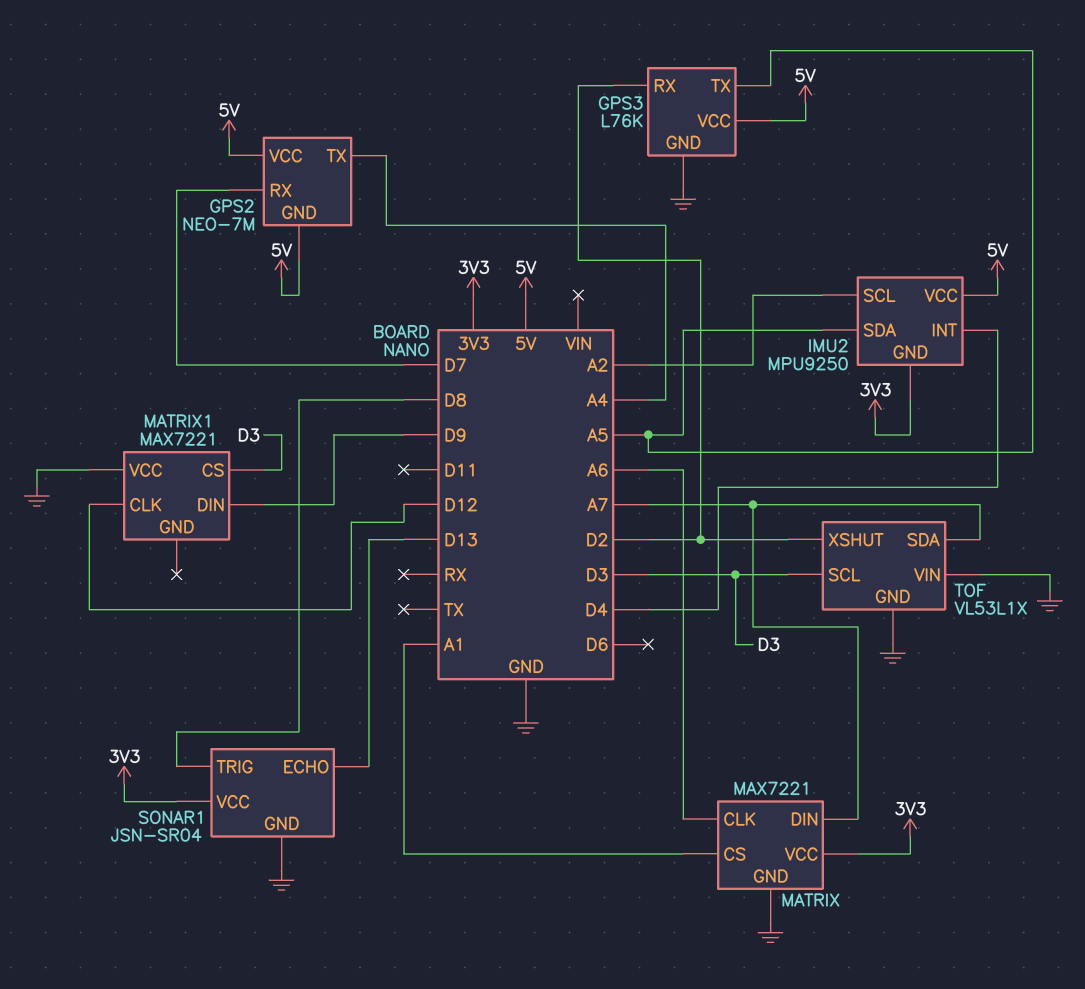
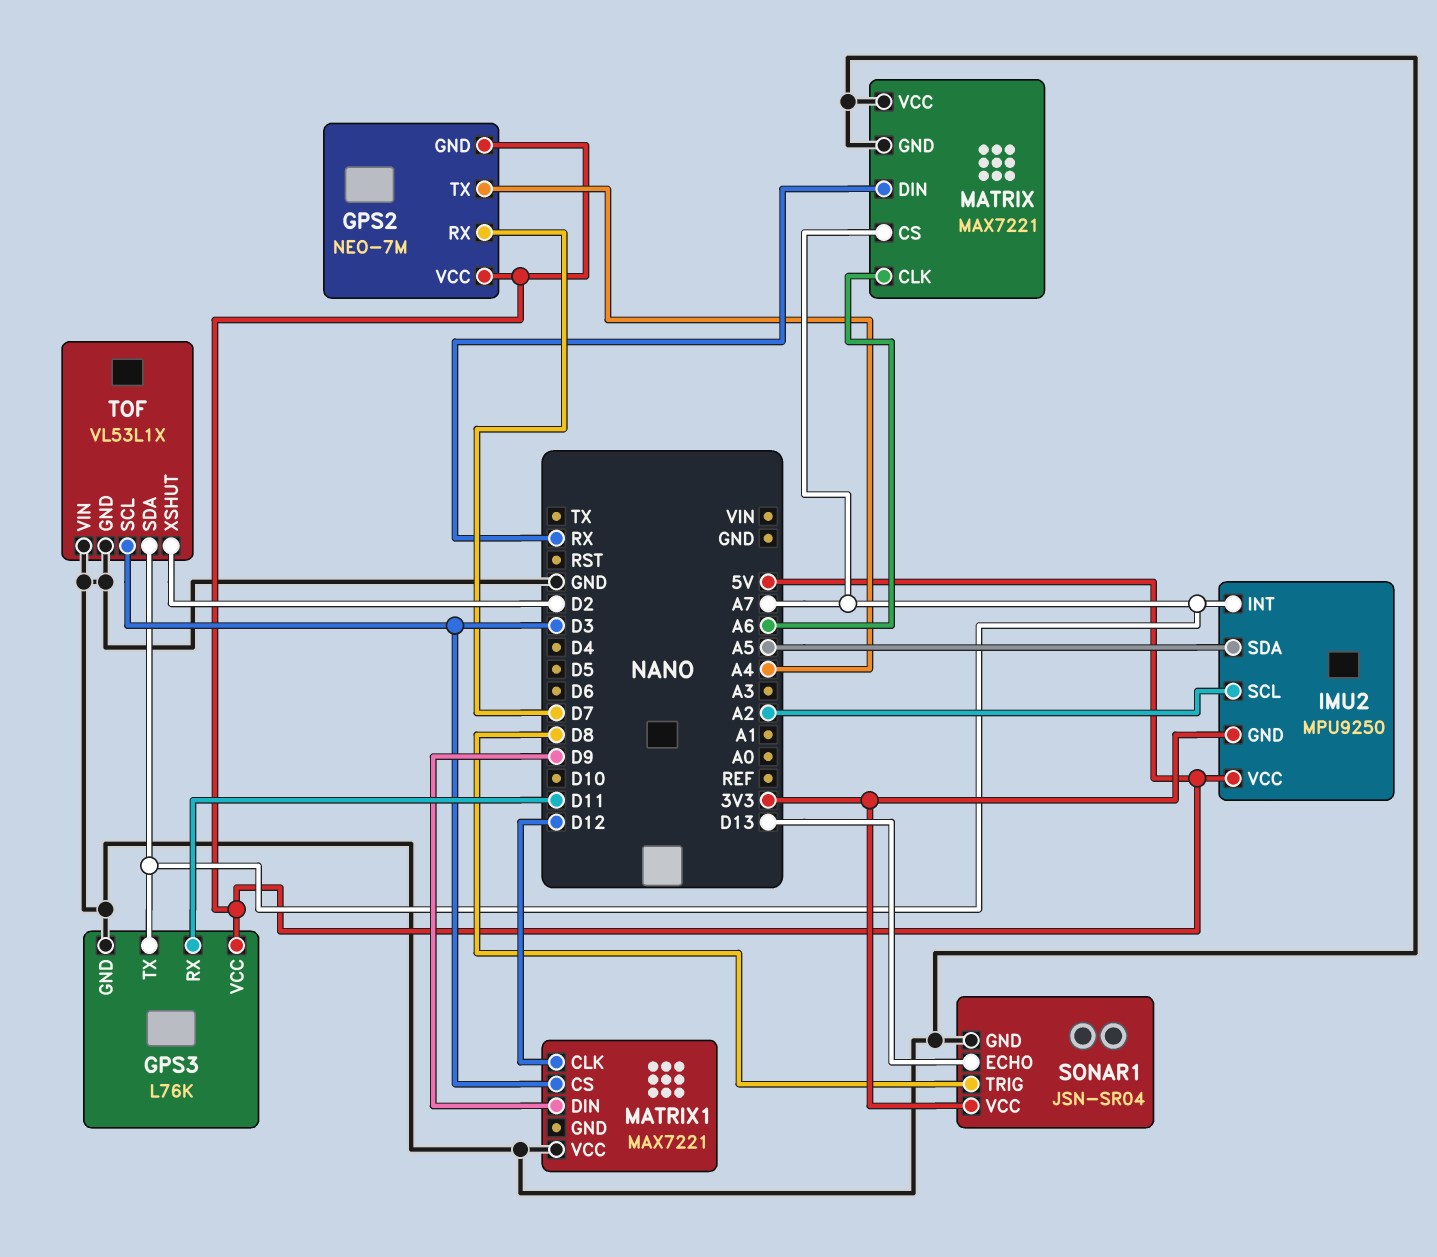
GPS3 pin RX: D2 -> D11
GPS3 pin TX: A5 -> A7
IMU2 pin INT: D4 -> A7
MATRIX pin CS: A1 -> A7
MATRIX pin DIN: A7 -> RX
MATRIX pin VCC: 3V3 -> GND

